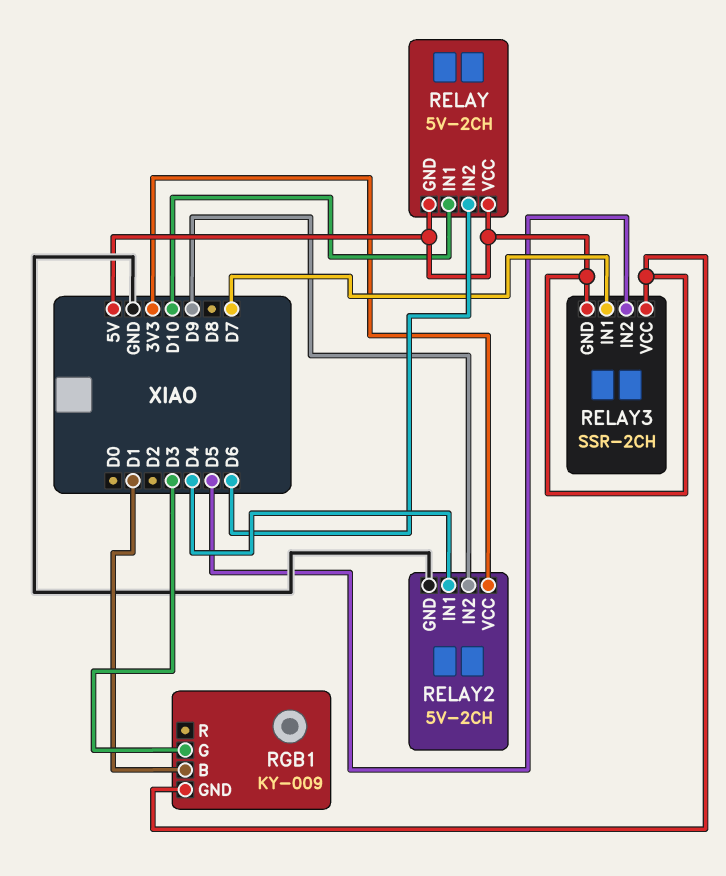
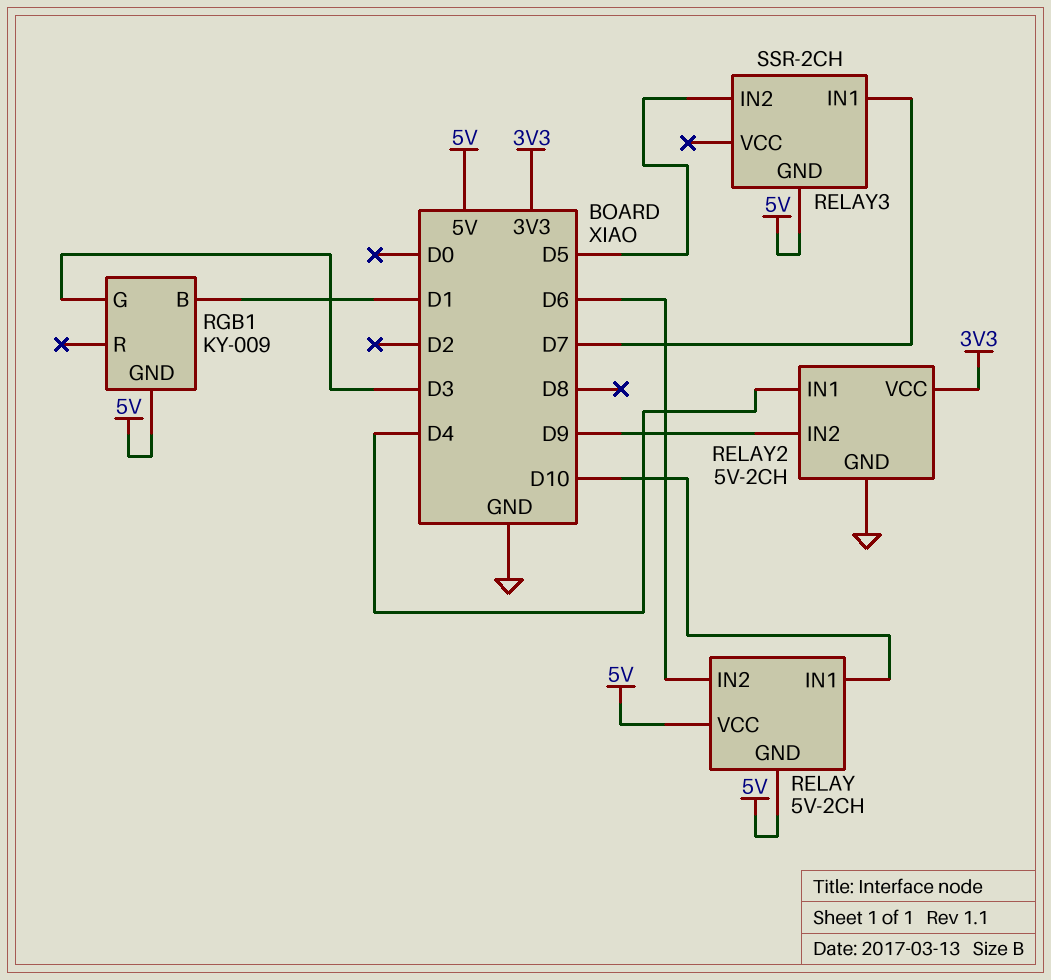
RELAY3 pin VCC: 5V -> none

